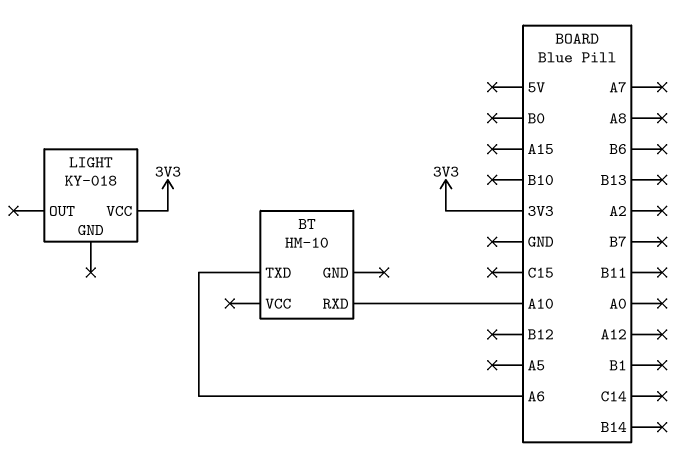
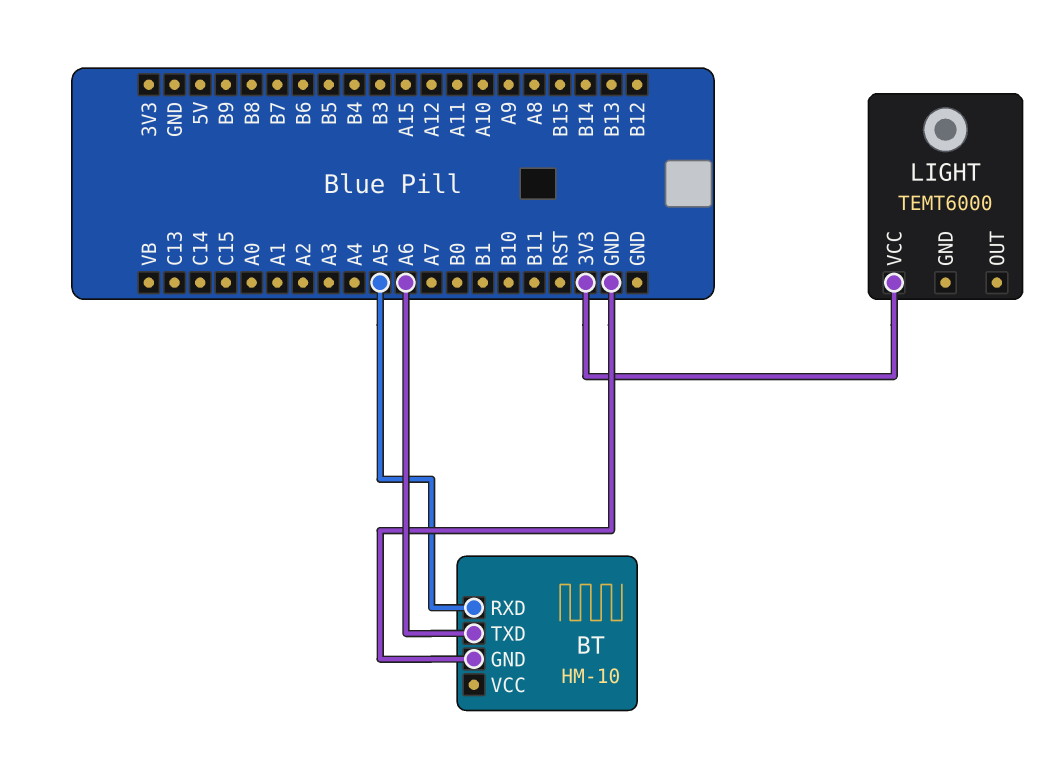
BT pin GND: none -> GND
BT pin RXD: A10 -> A5
LIGHT: KY-018 -> TEMT6000

